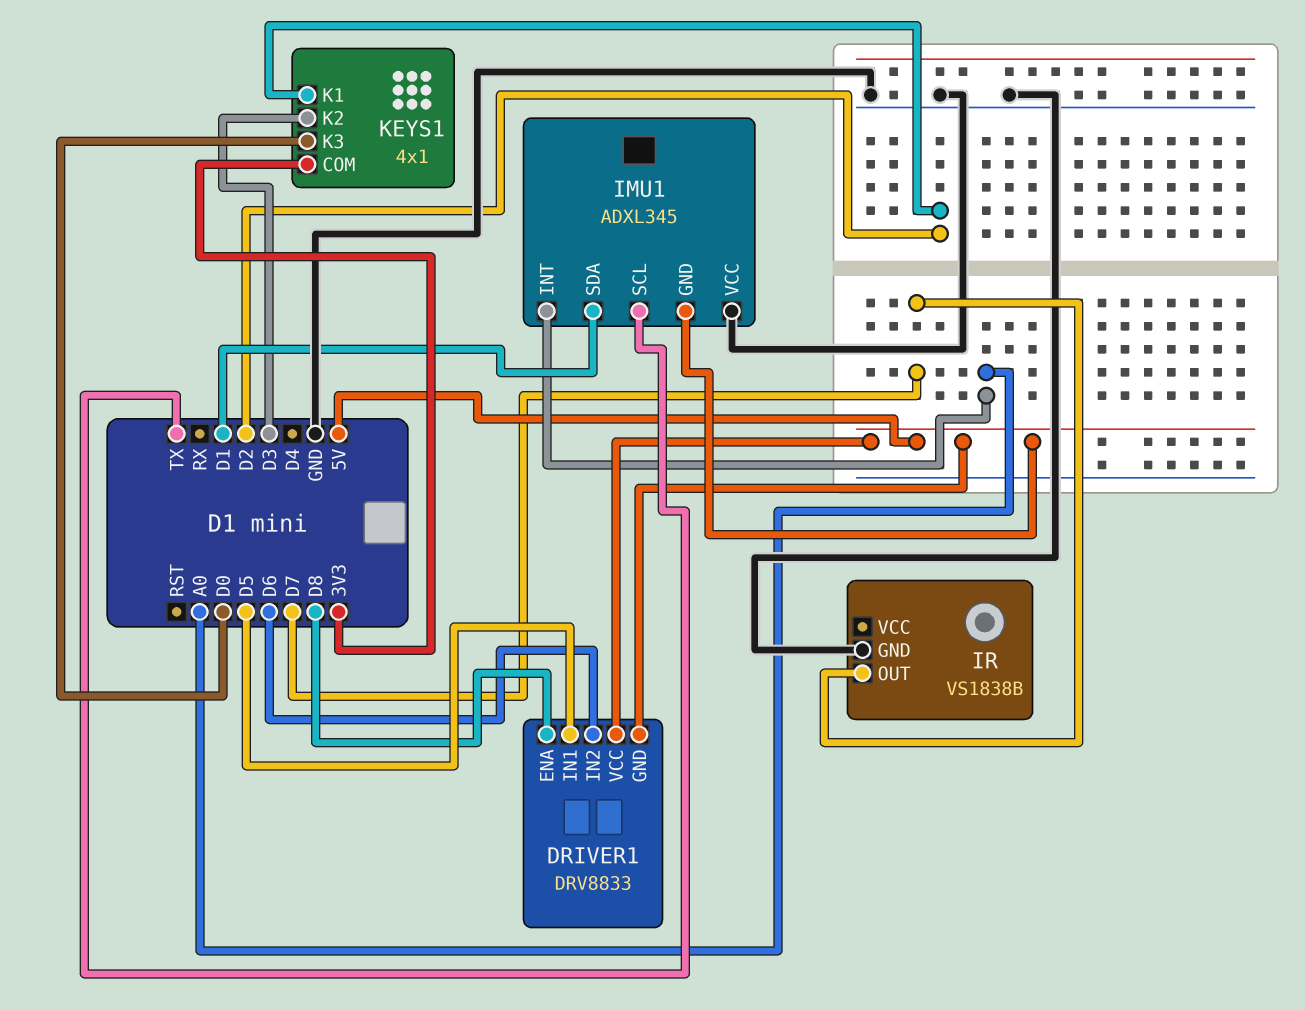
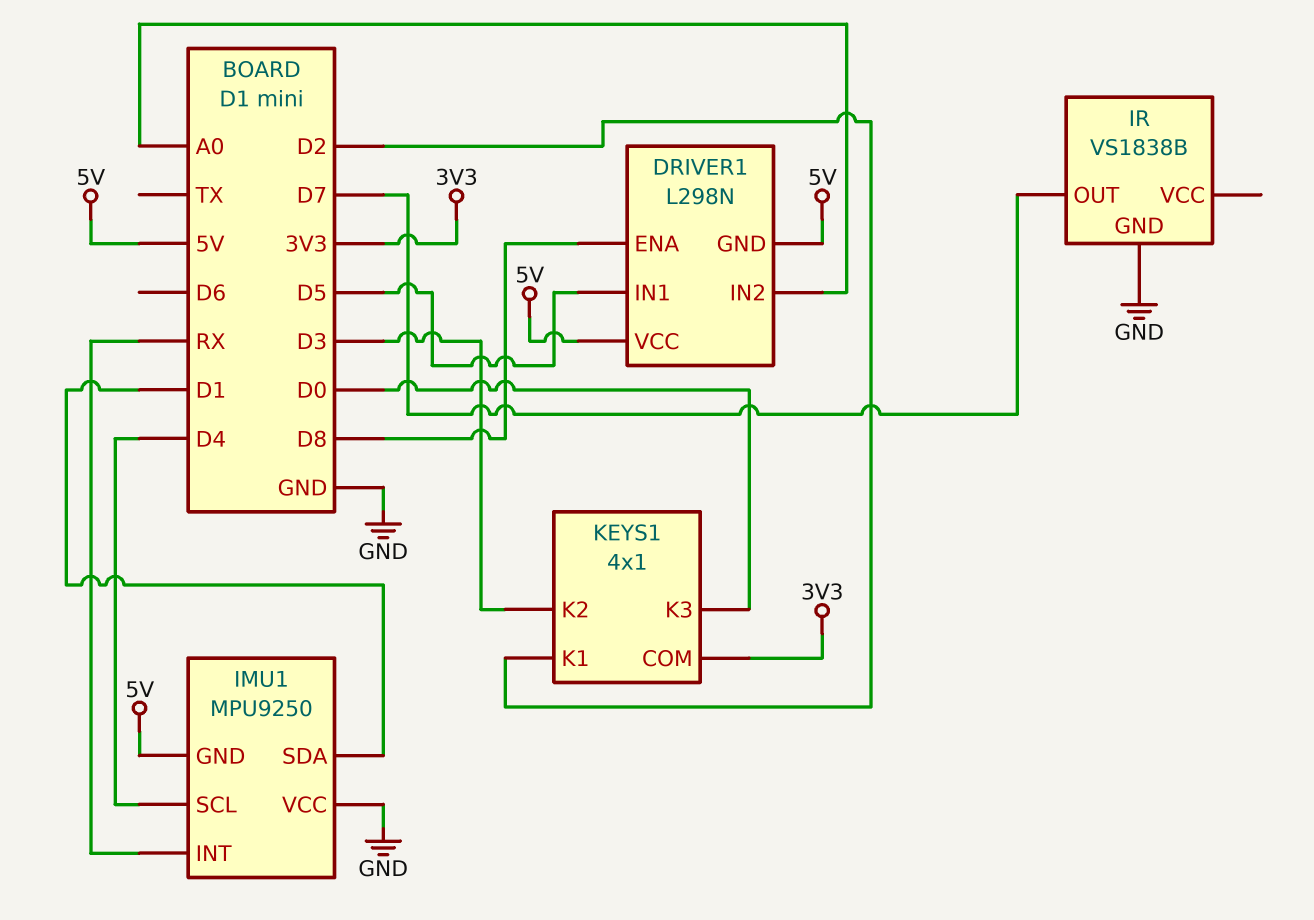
DRIVER1: DRV8833 -> L298N
DRIVER1 pin IN2: D6 -> A0
IMU1: ADXL345 -> MPU9250
IMU1 pin INT: A0 -> RX
IMU1 pin SCL: TX -> D4

